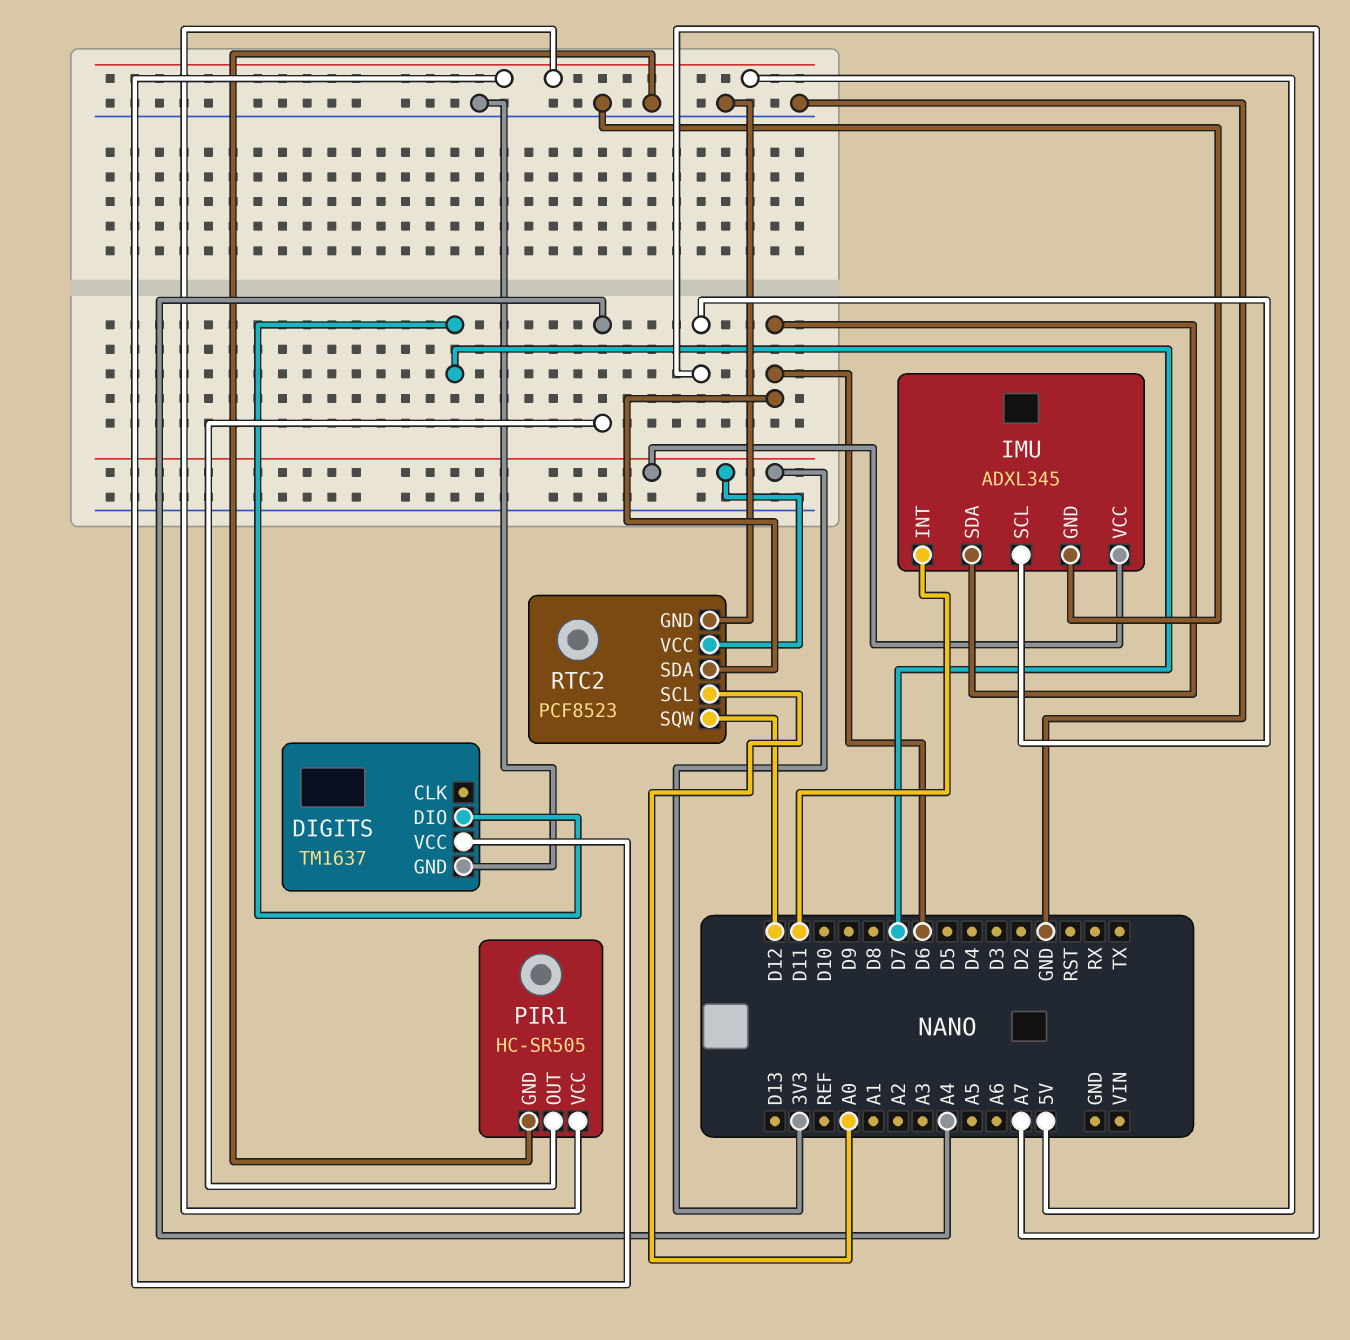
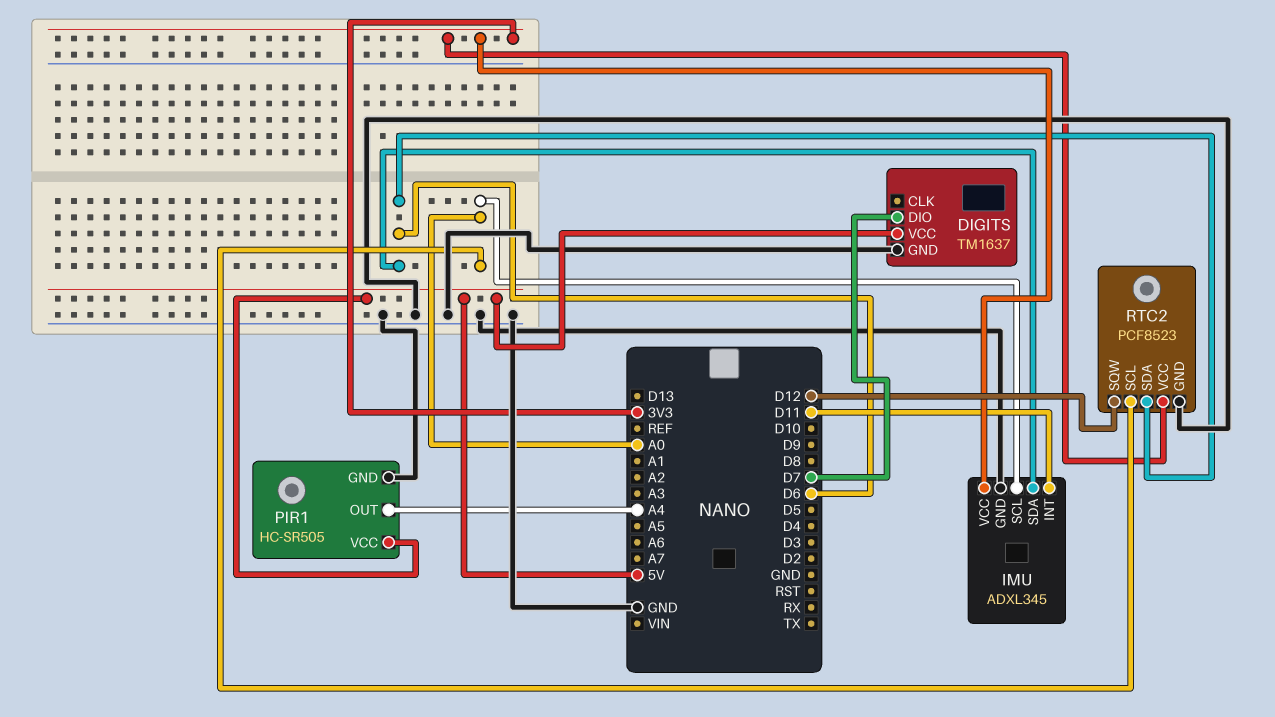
IMU pin SCL: A7 -> A0

